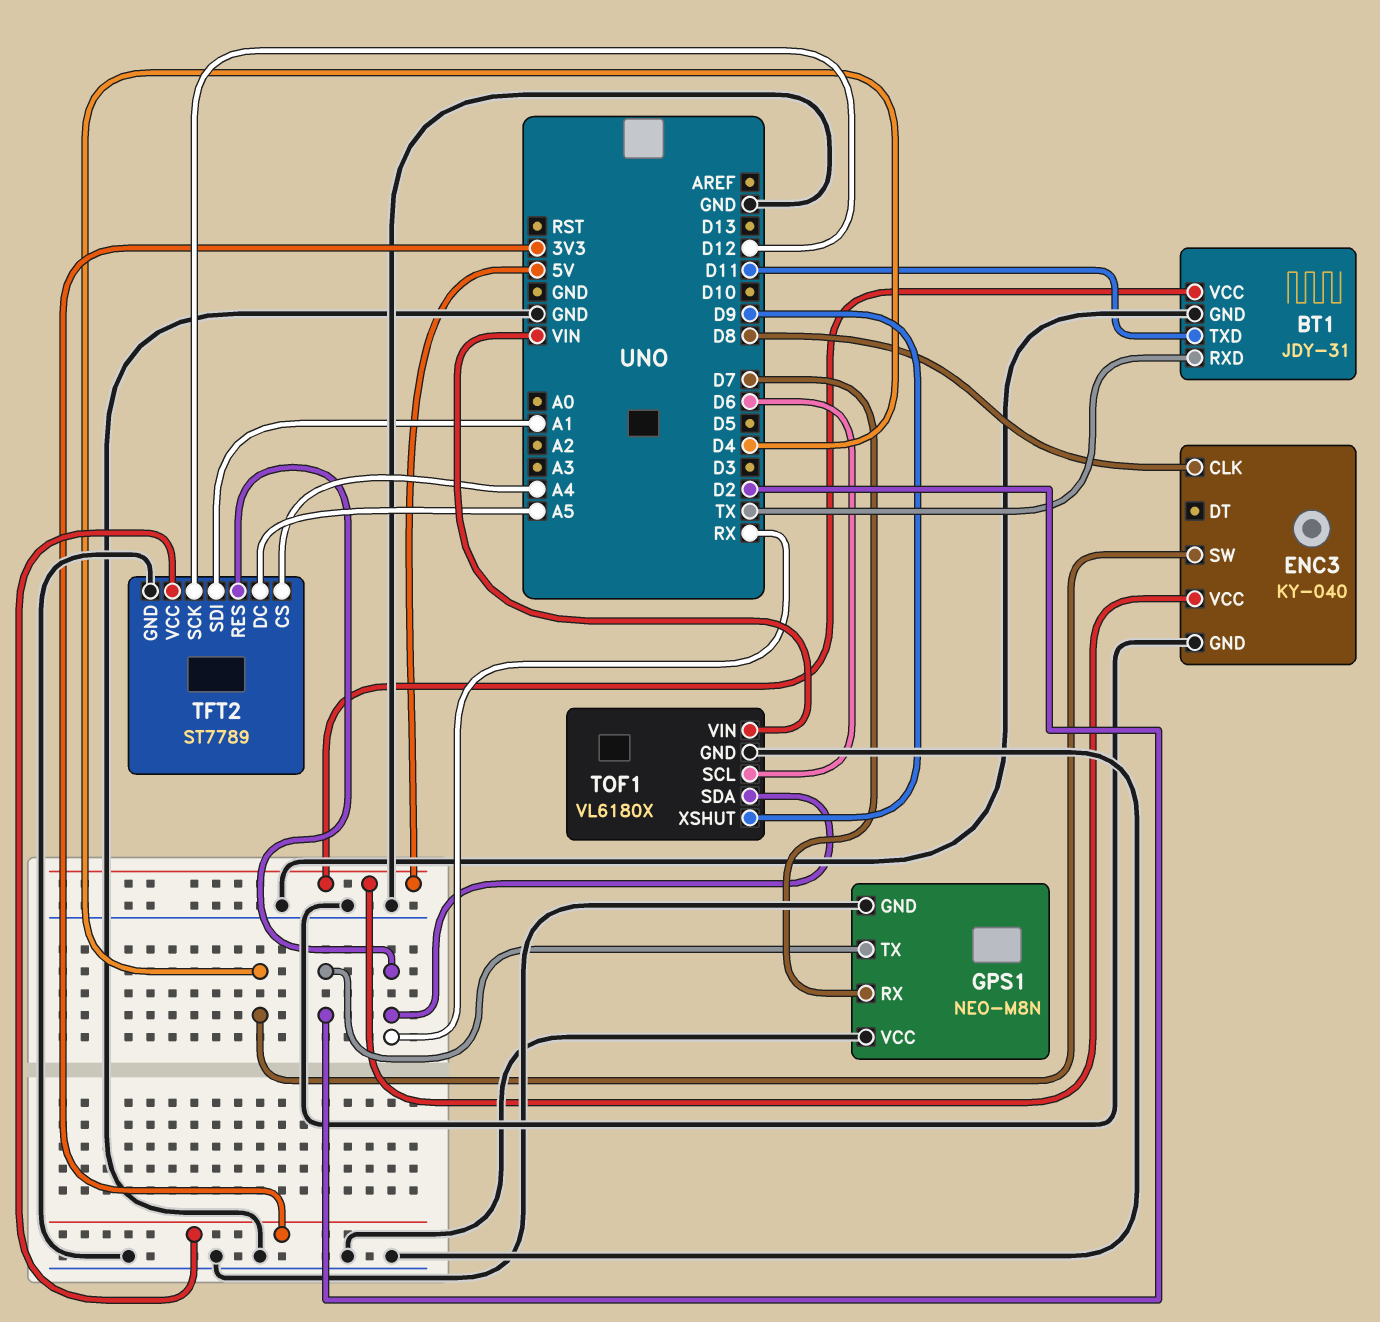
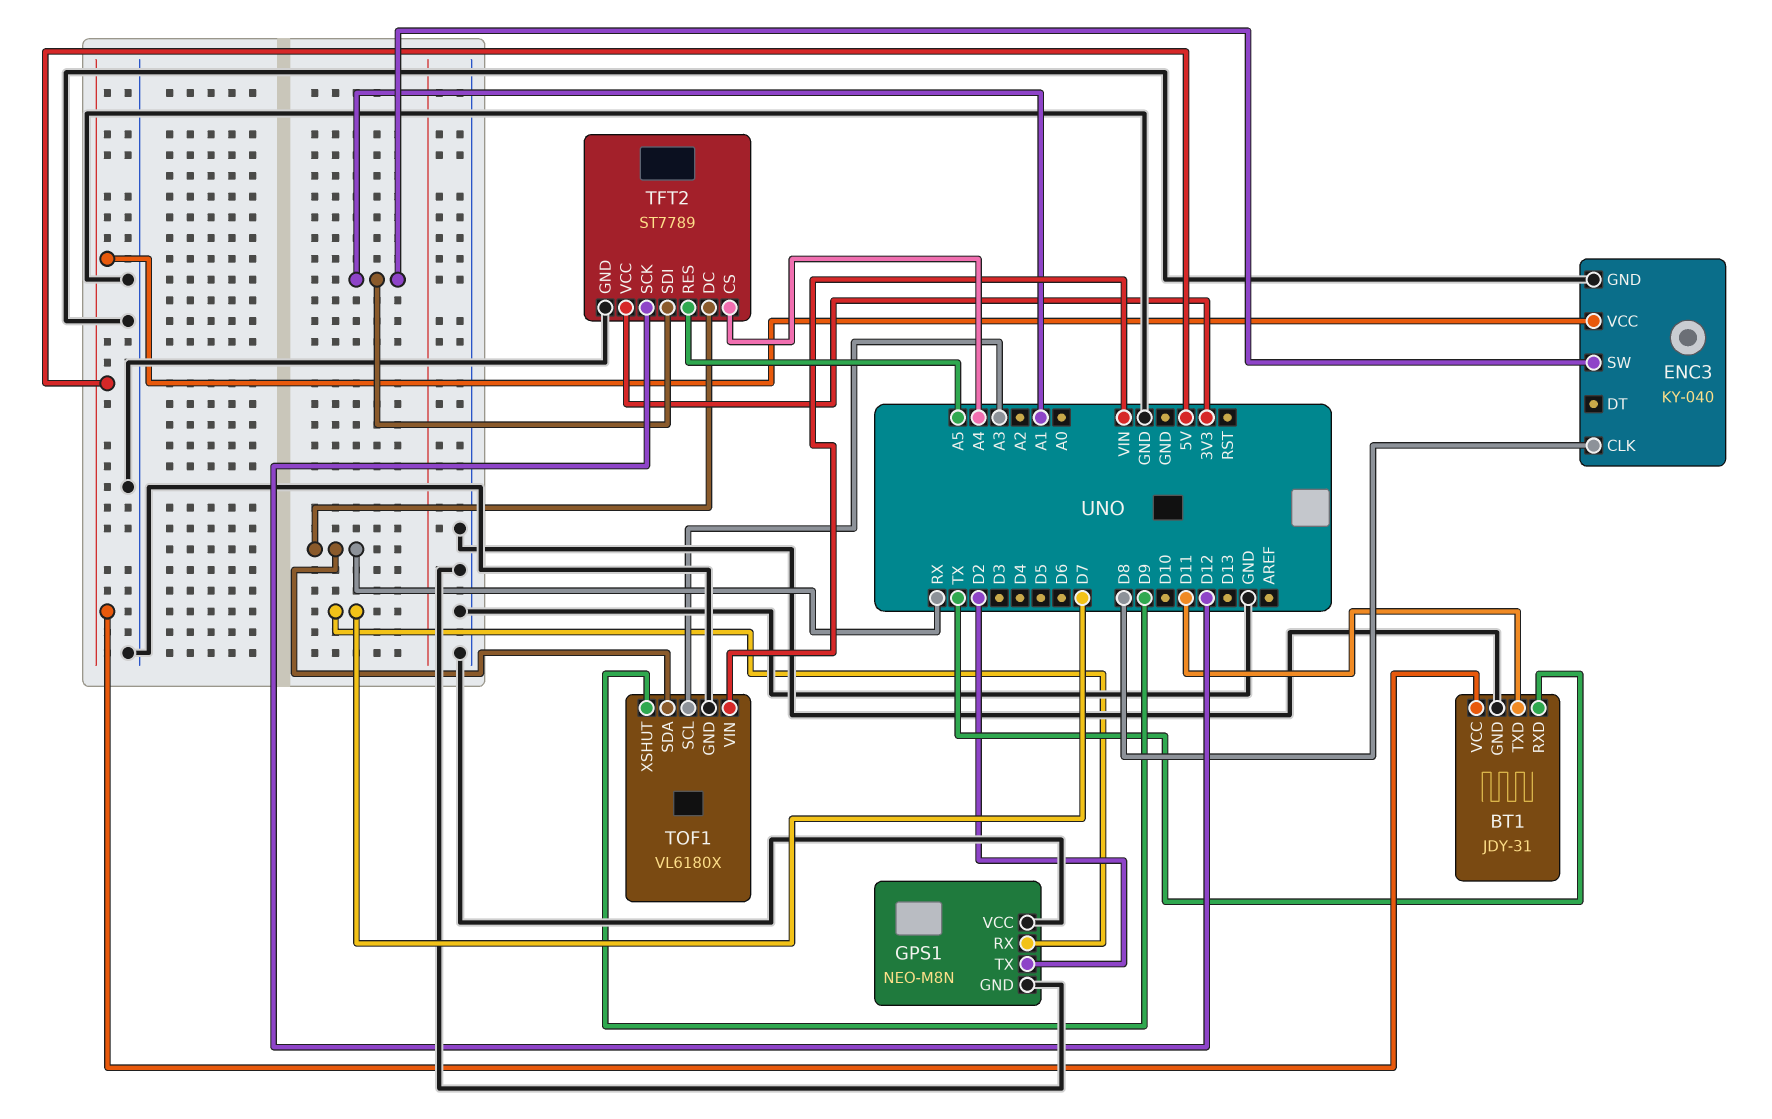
ENC3 pin SW: D4 -> A1
TFT2 pin DC: A5 -> RX
TFT2 pin RES: RX -> A5
TOF1 pin SCL: D6 -> A3

